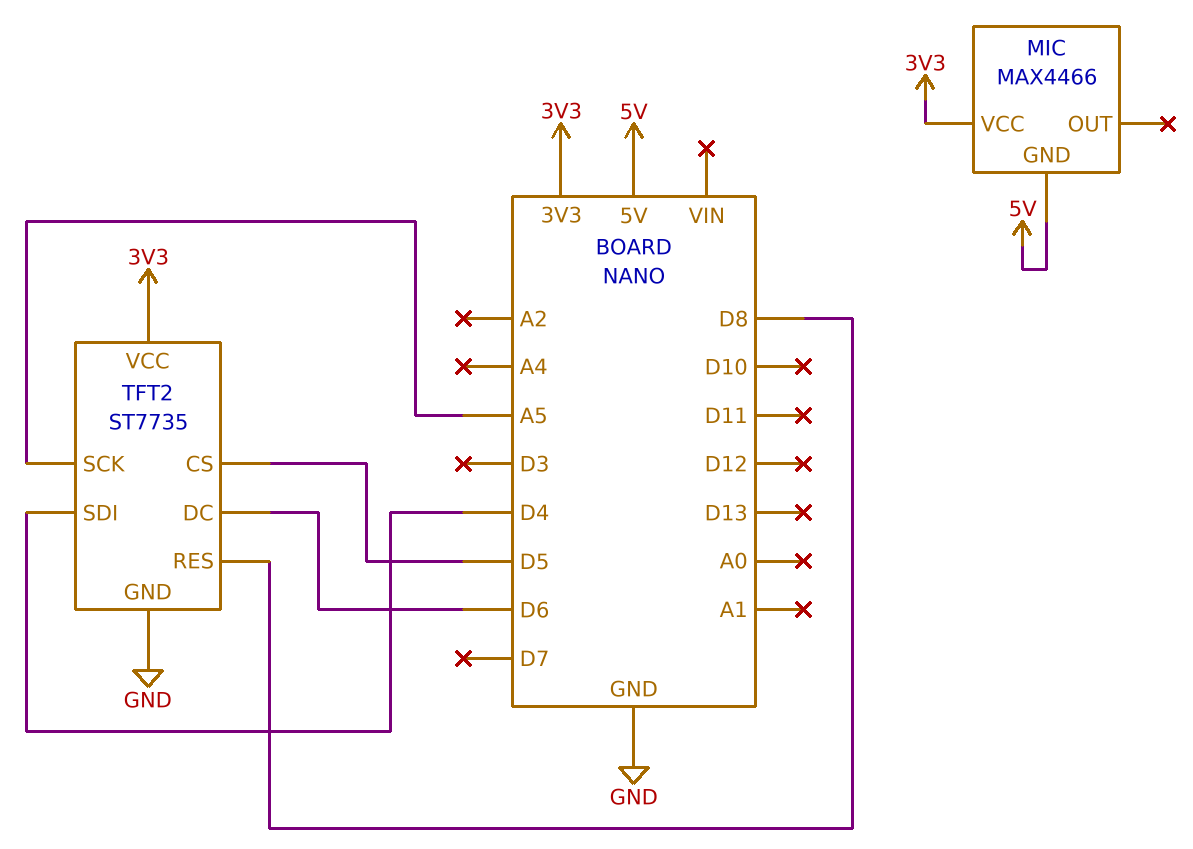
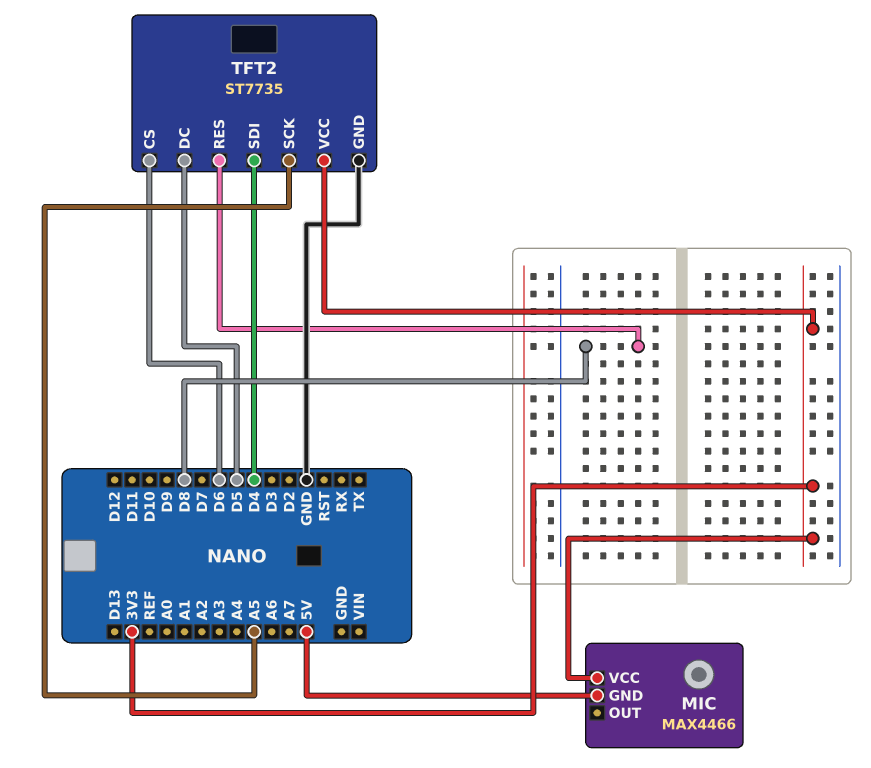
TFT2 pin CS: D5 -> D6
TFT2 pin DC: D6 -> D5

